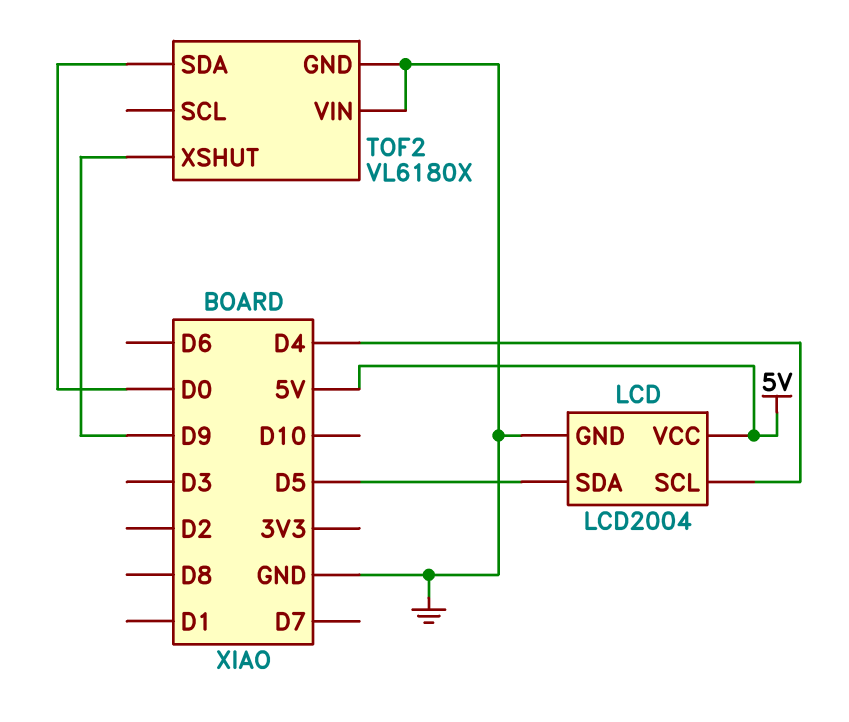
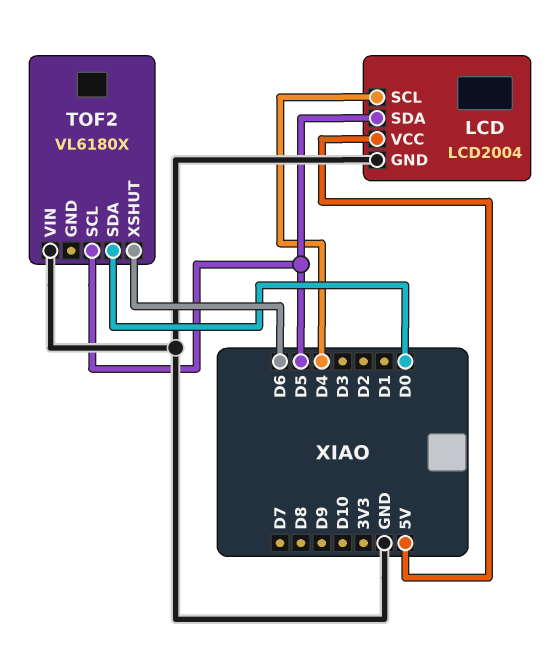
TOF2 pin GND: GND -> none
TOF2 pin SCL: none -> D5
TOF2 pin XSHUT: D9 -> D6

